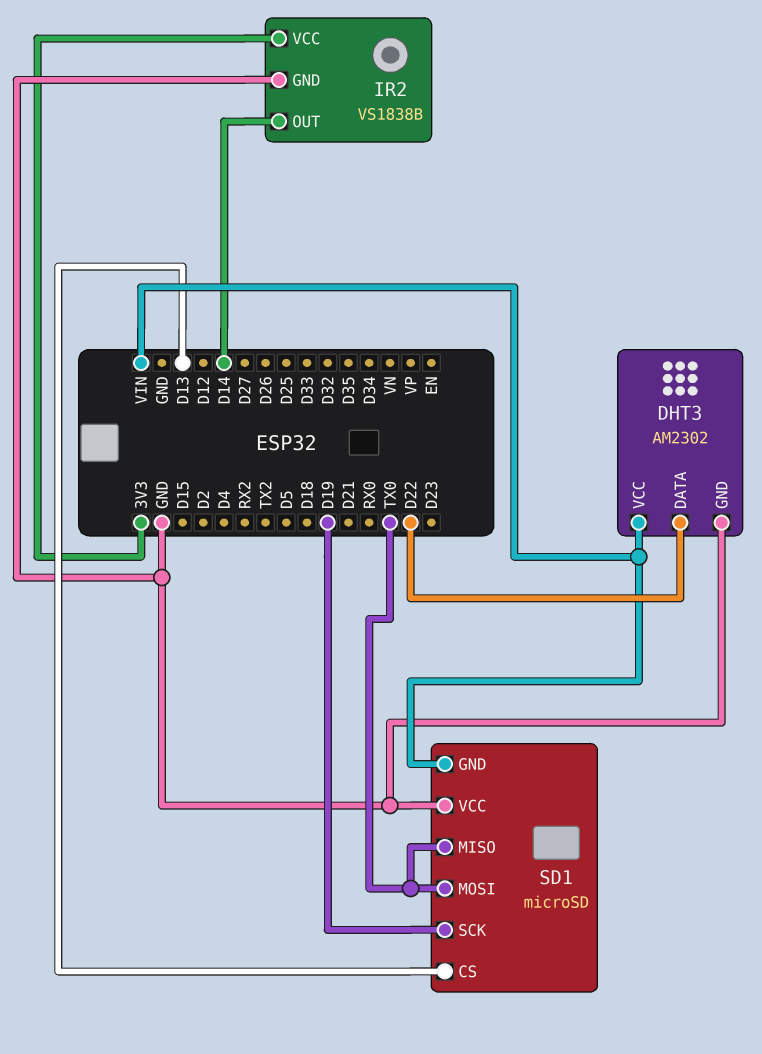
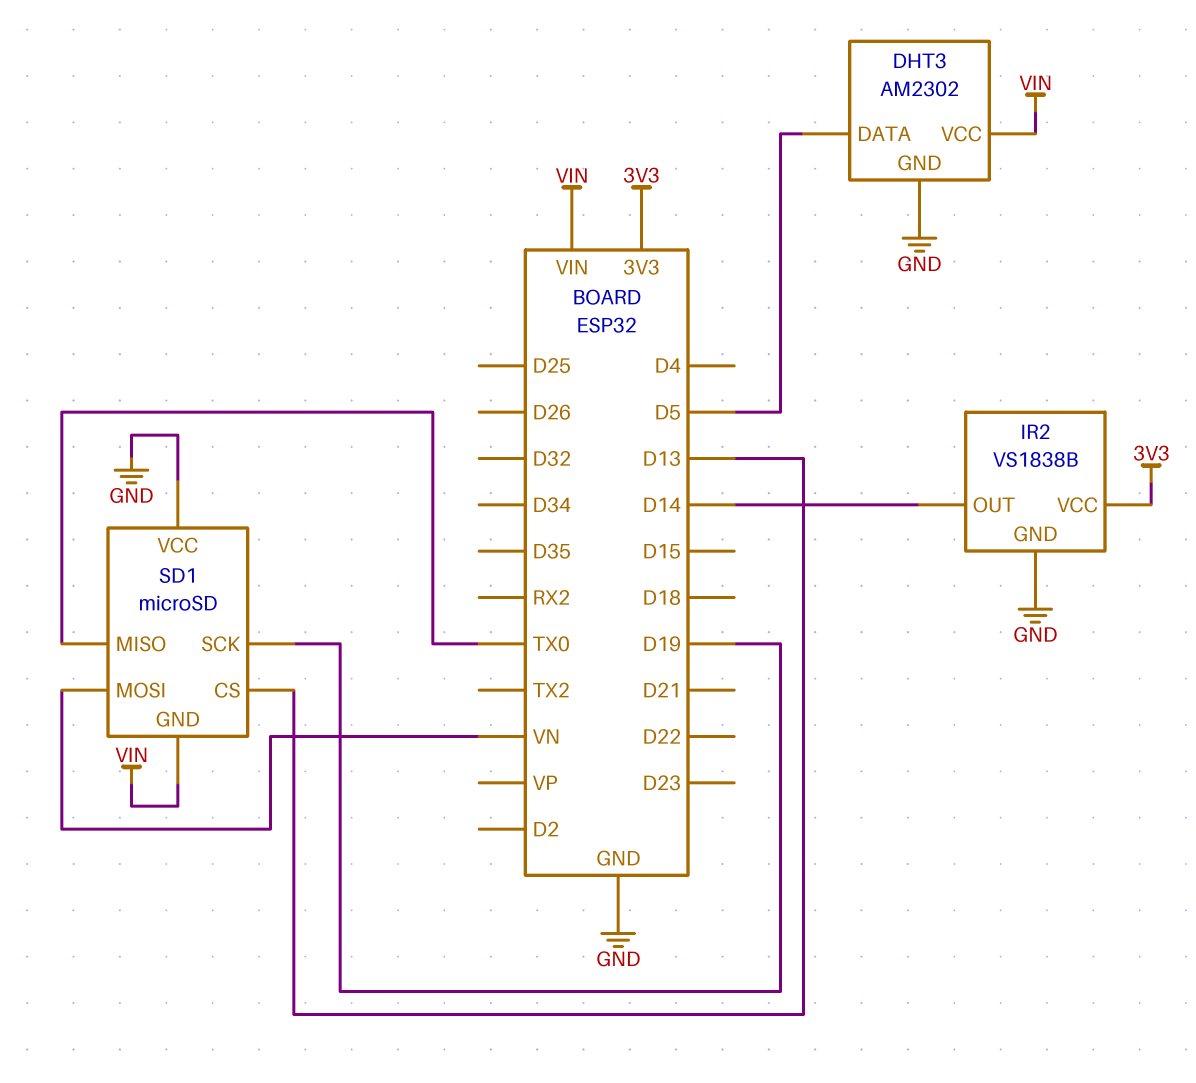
DHT3 pin DATA: D22 -> D5
SD1 pin MOSI: TX0 -> VN

